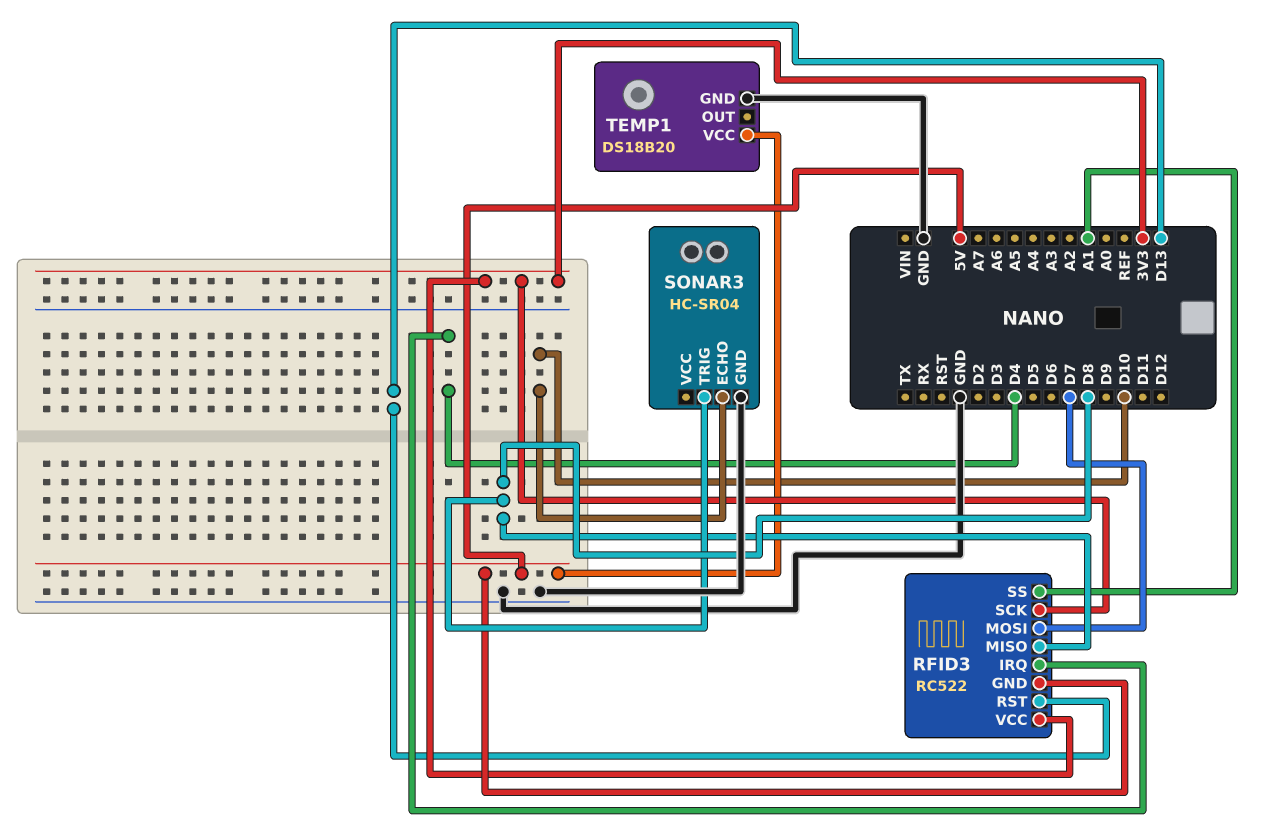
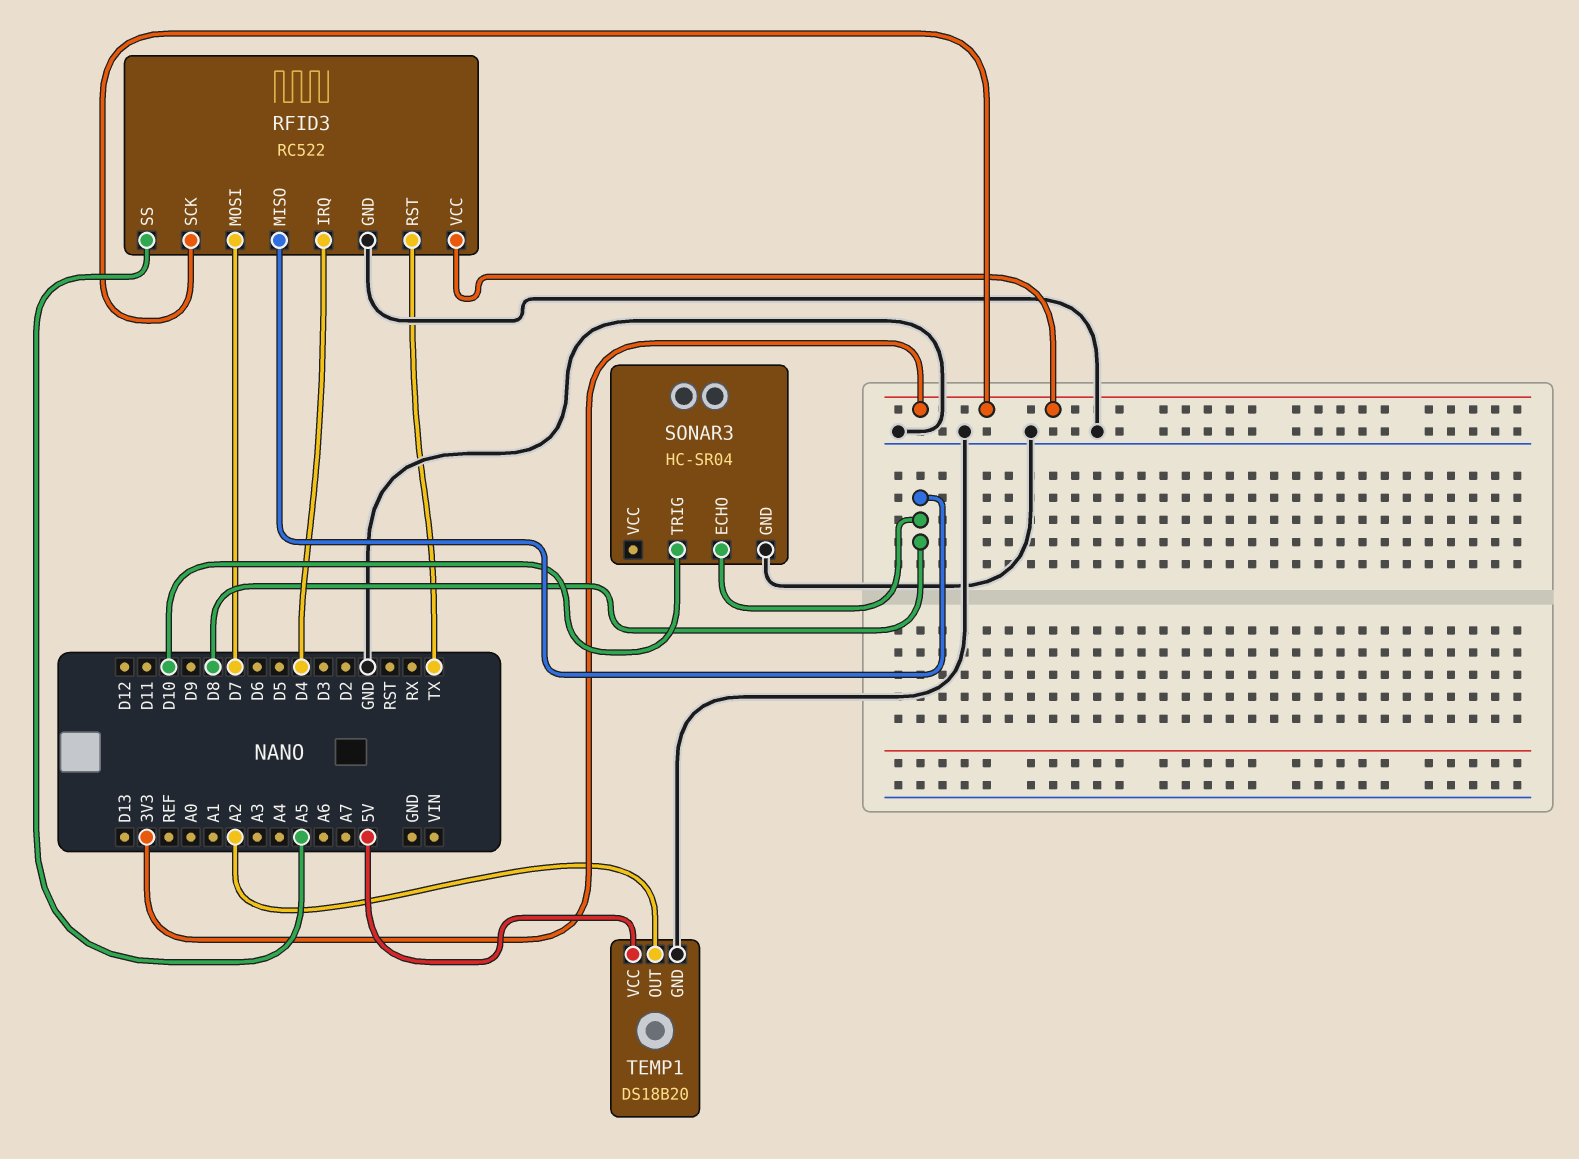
RFID3 pin GND: 5V -> GND
RFID3 pin RST: D13 -> TX
RFID3 pin SS: A1 -> A5
SONAR3 pin ECHO: D10 -> D8
SONAR3 pin TRIG: D8 -> D10
TEMP1 pin OUT: none -> A2

